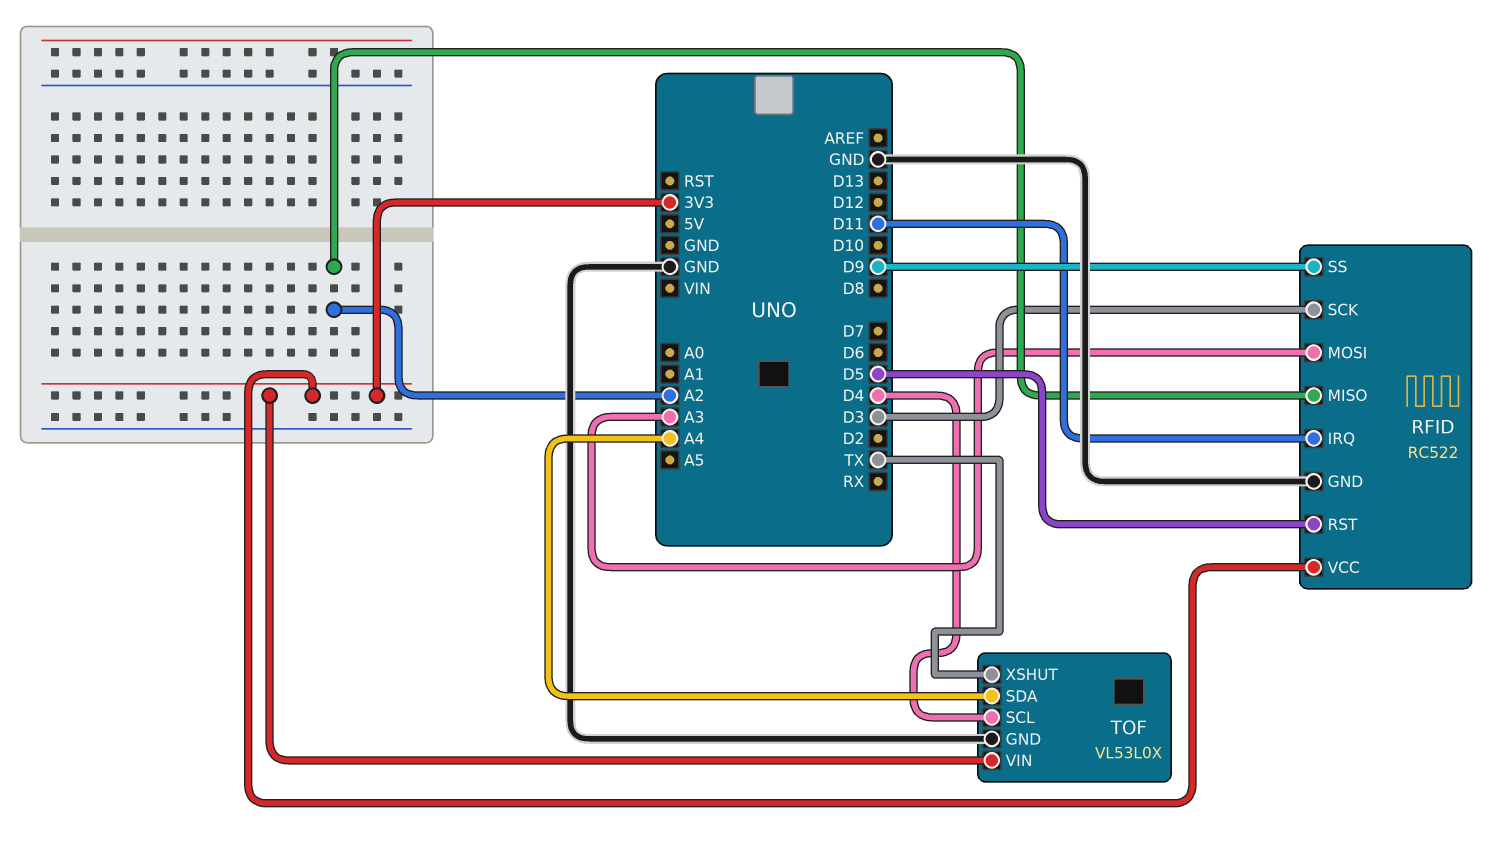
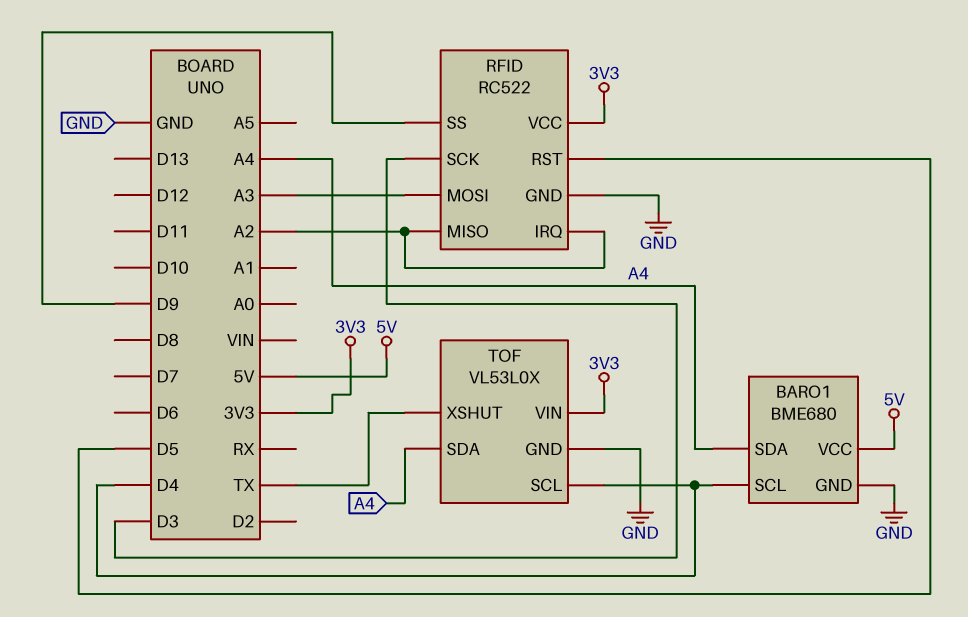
BARO1: none -> BME680
BARO1 pin GND: none -> GND
BARO1 pin SCL: none -> D4
BARO1 pin SDA: none -> A4
BARO1 pin VCC: none -> 5V
RFID pin IRQ: D11 -> A2

